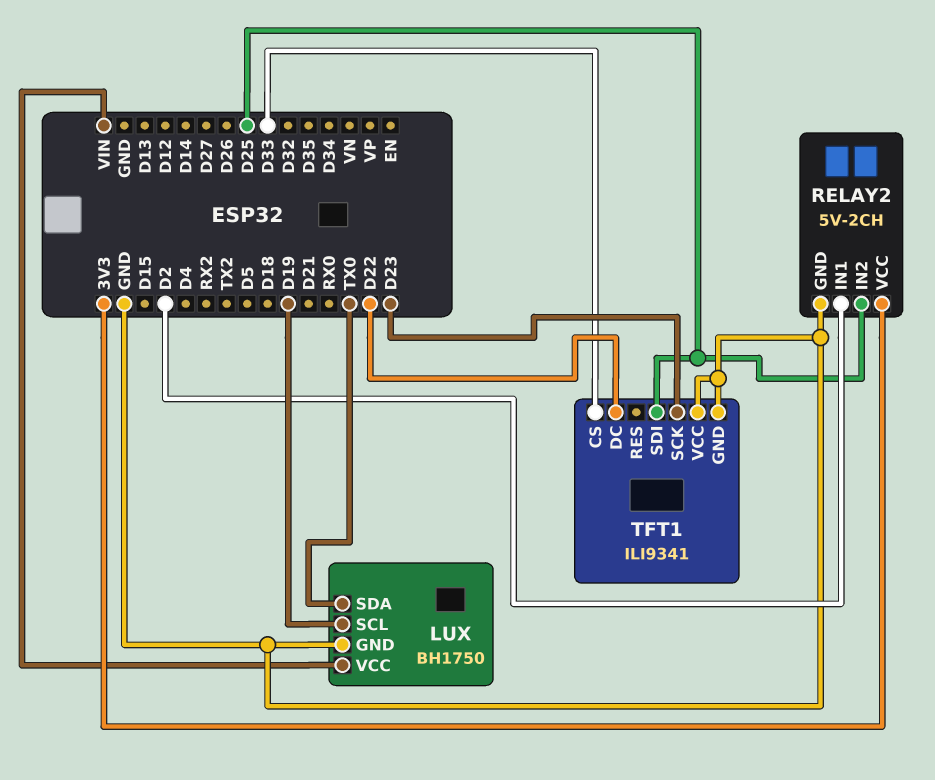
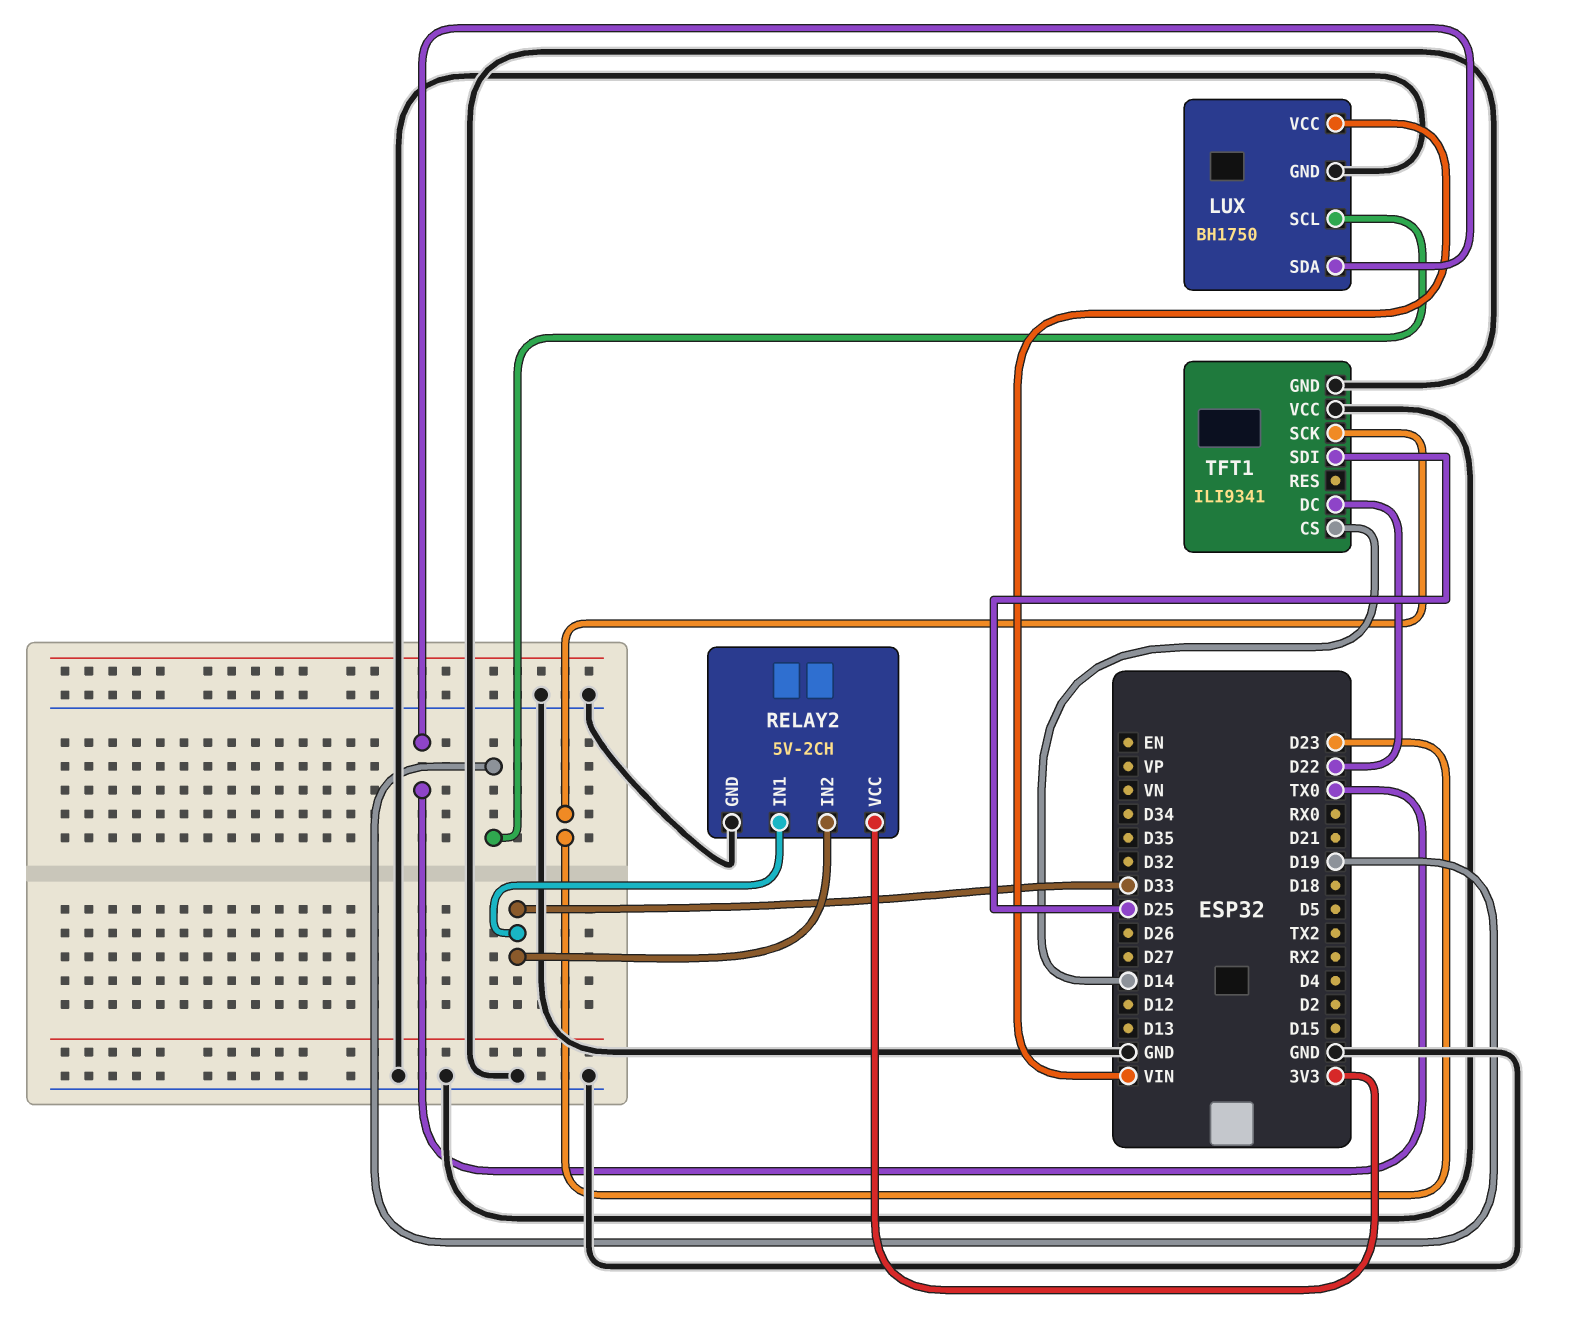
RELAY2 pin IN1: D2 -> D33
RELAY2 pin IN2: D25 -> D33
TFT1 pin CS: D33 -> D14

